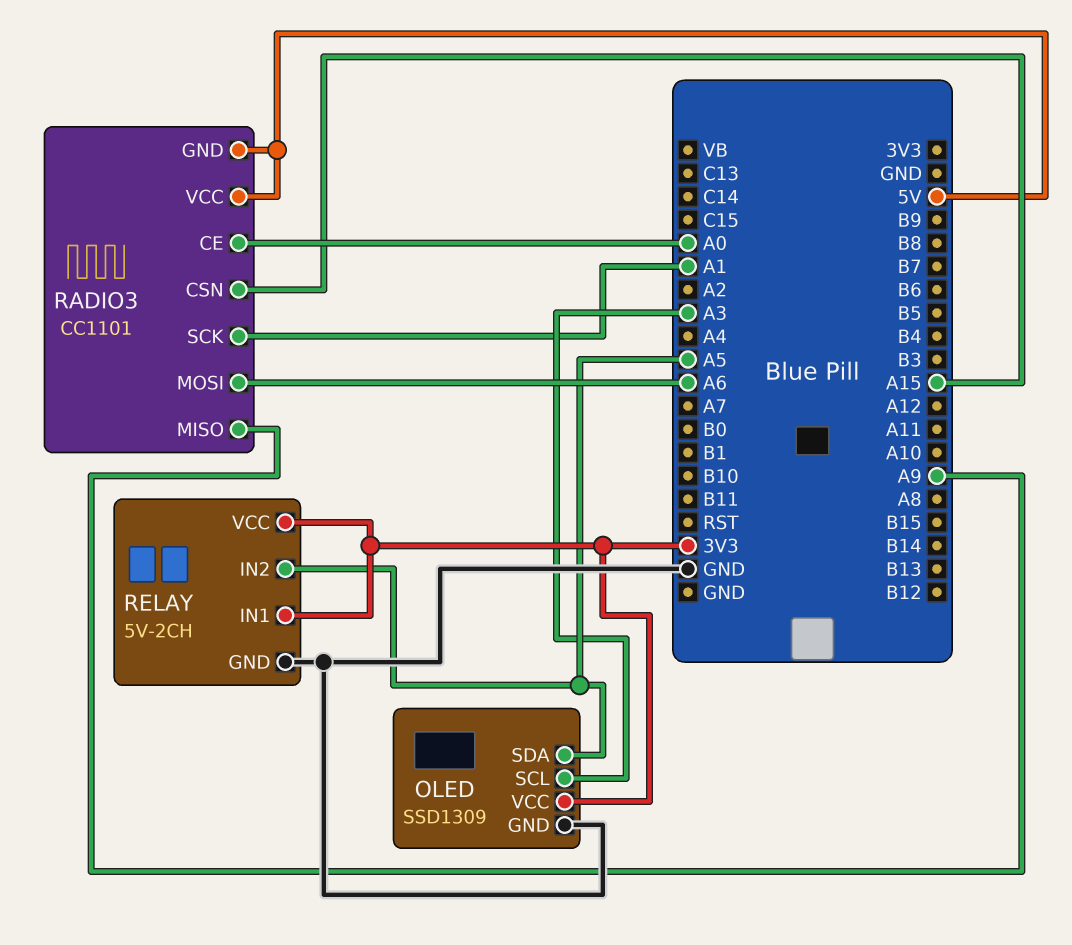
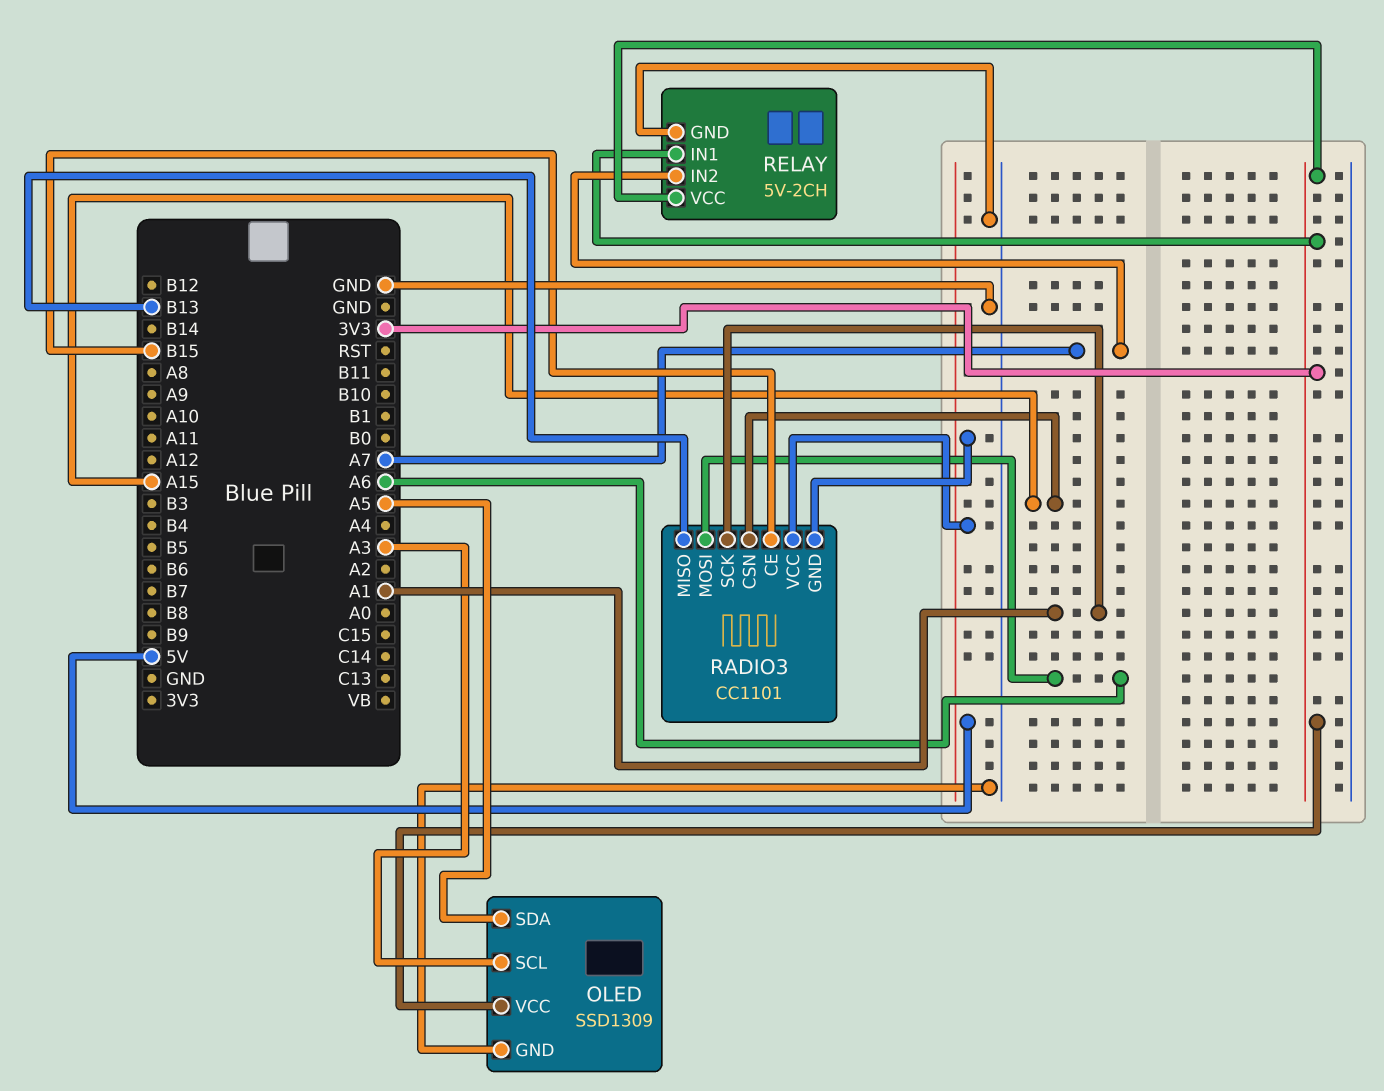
RADIO3 pin CE: A0 -> B15
RADIO3 pin MISO: A9 -> B13
RELAY pin IN2: A5 -> A7

